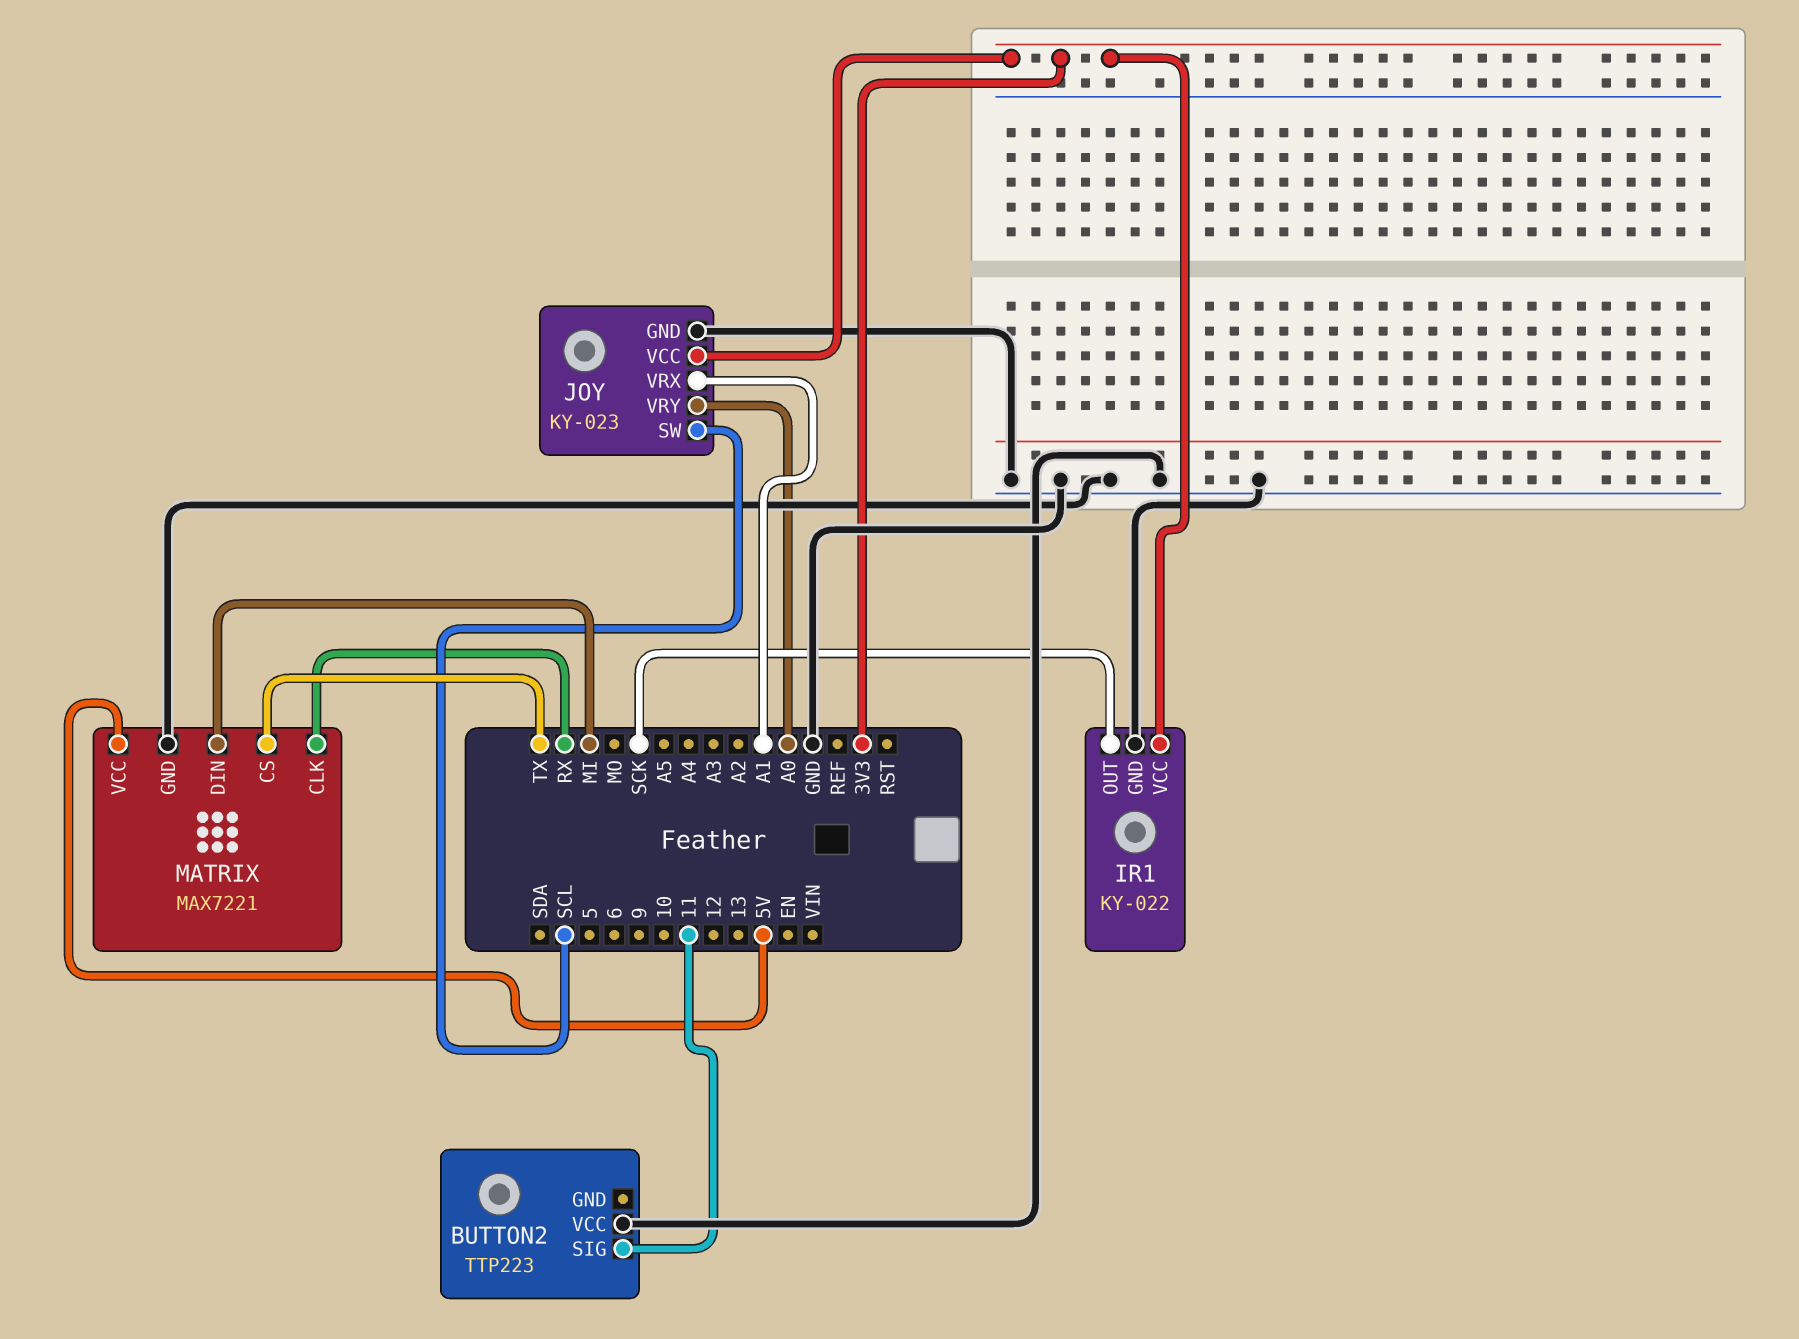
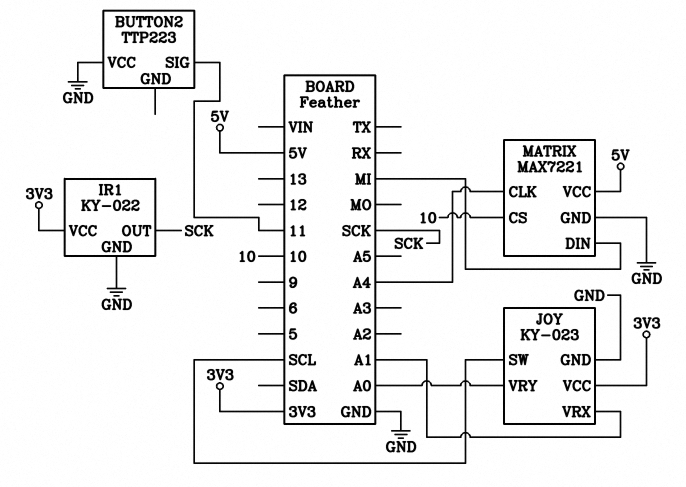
MATRIX pin CLK: RX -> A4
MATRIX pin CS: TX -> 10

